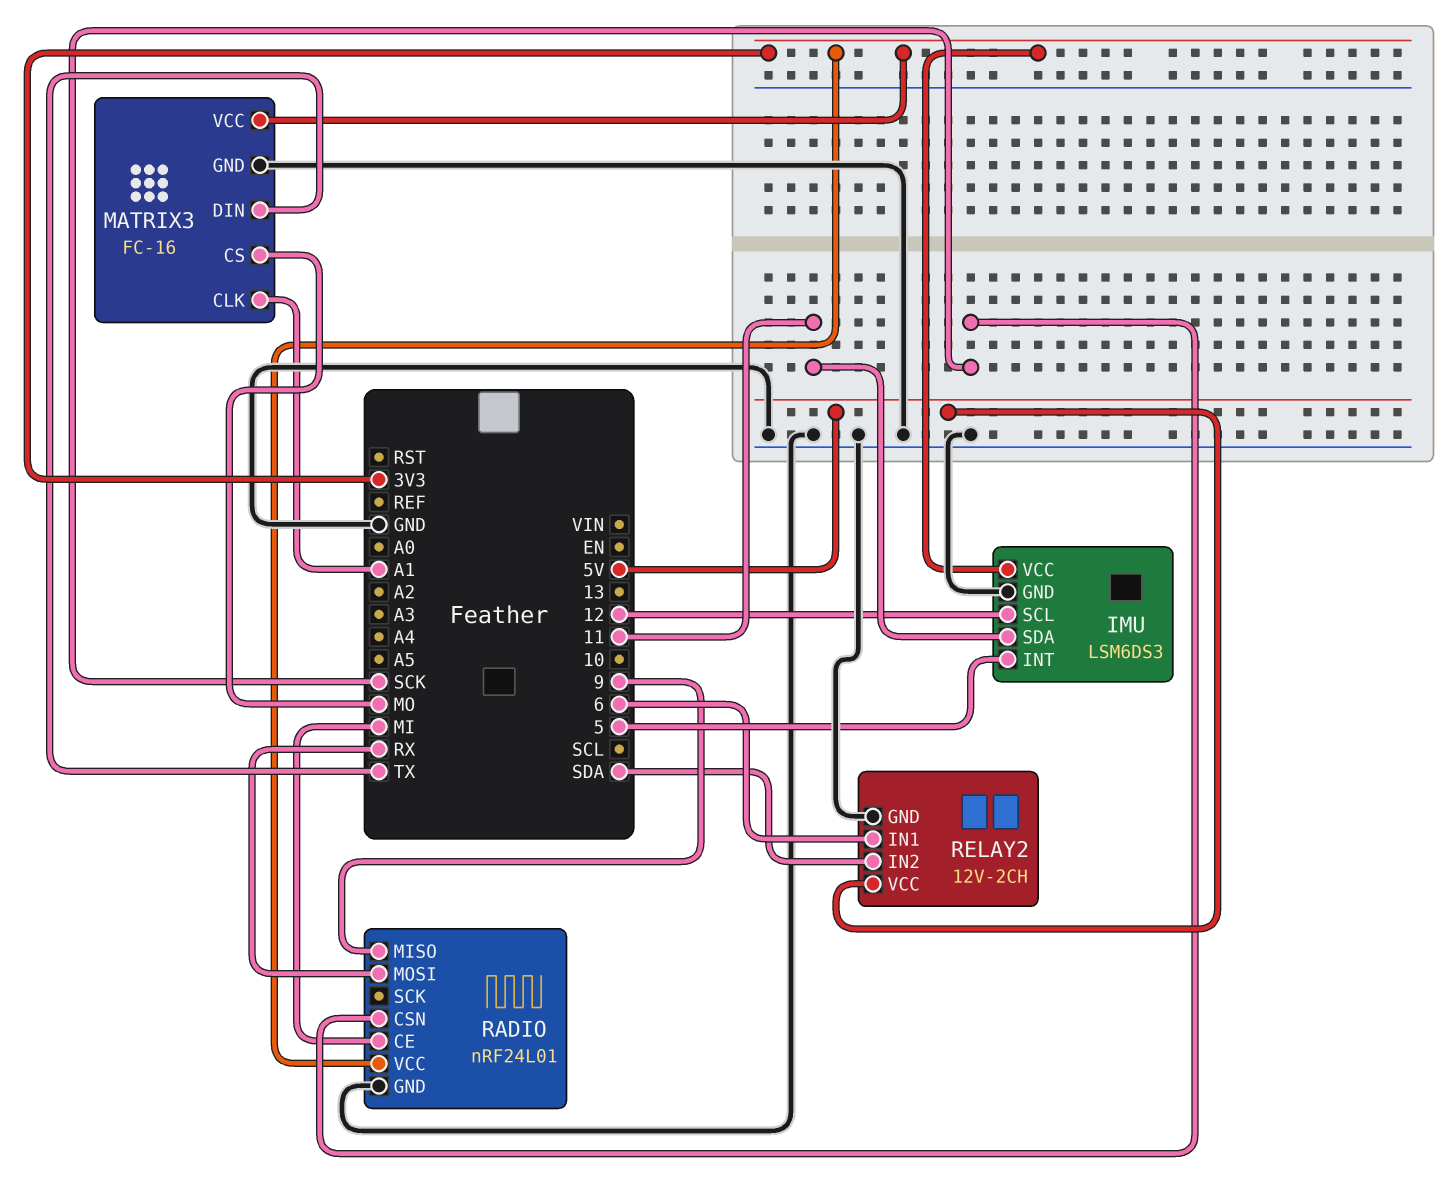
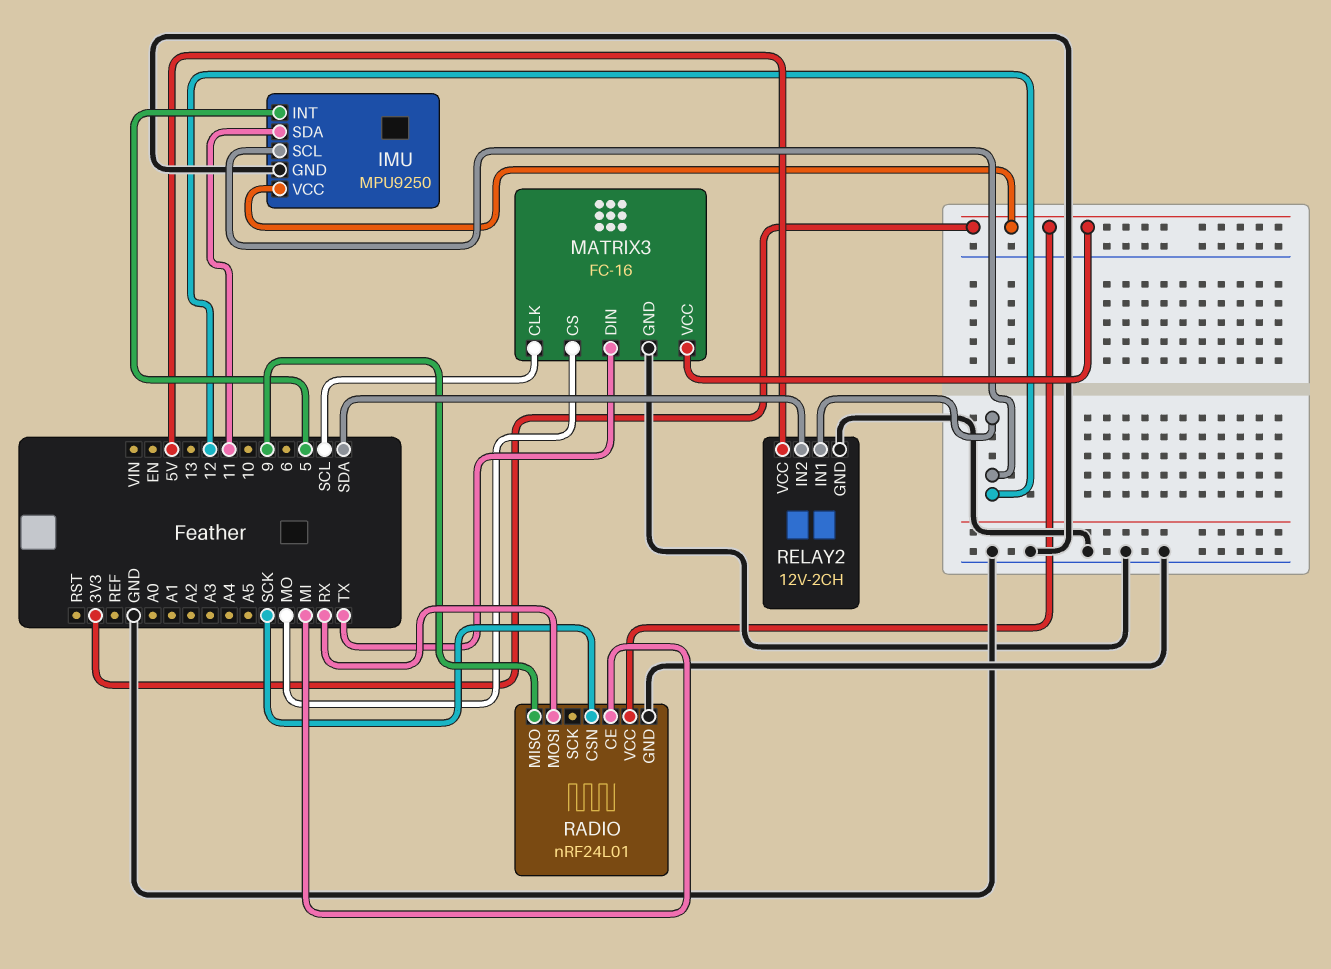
IMU: LSM6DS3 -> MPU9250
MATRIX3 pin CLK: A1 -> SCL
RELAY2 pin IN1: 6 -> 12

